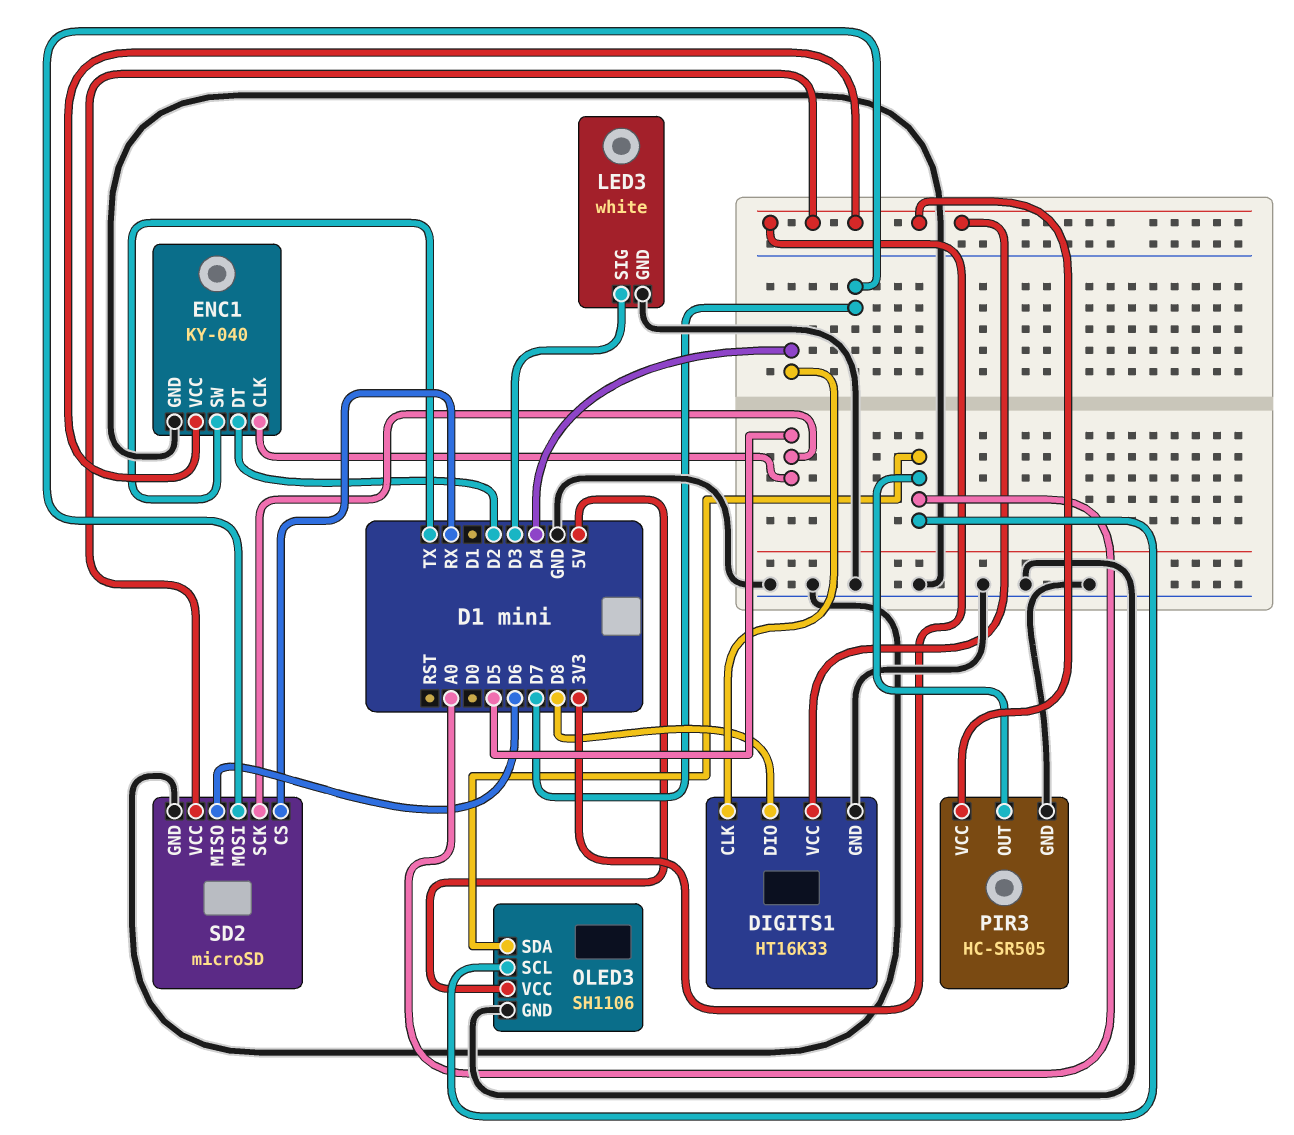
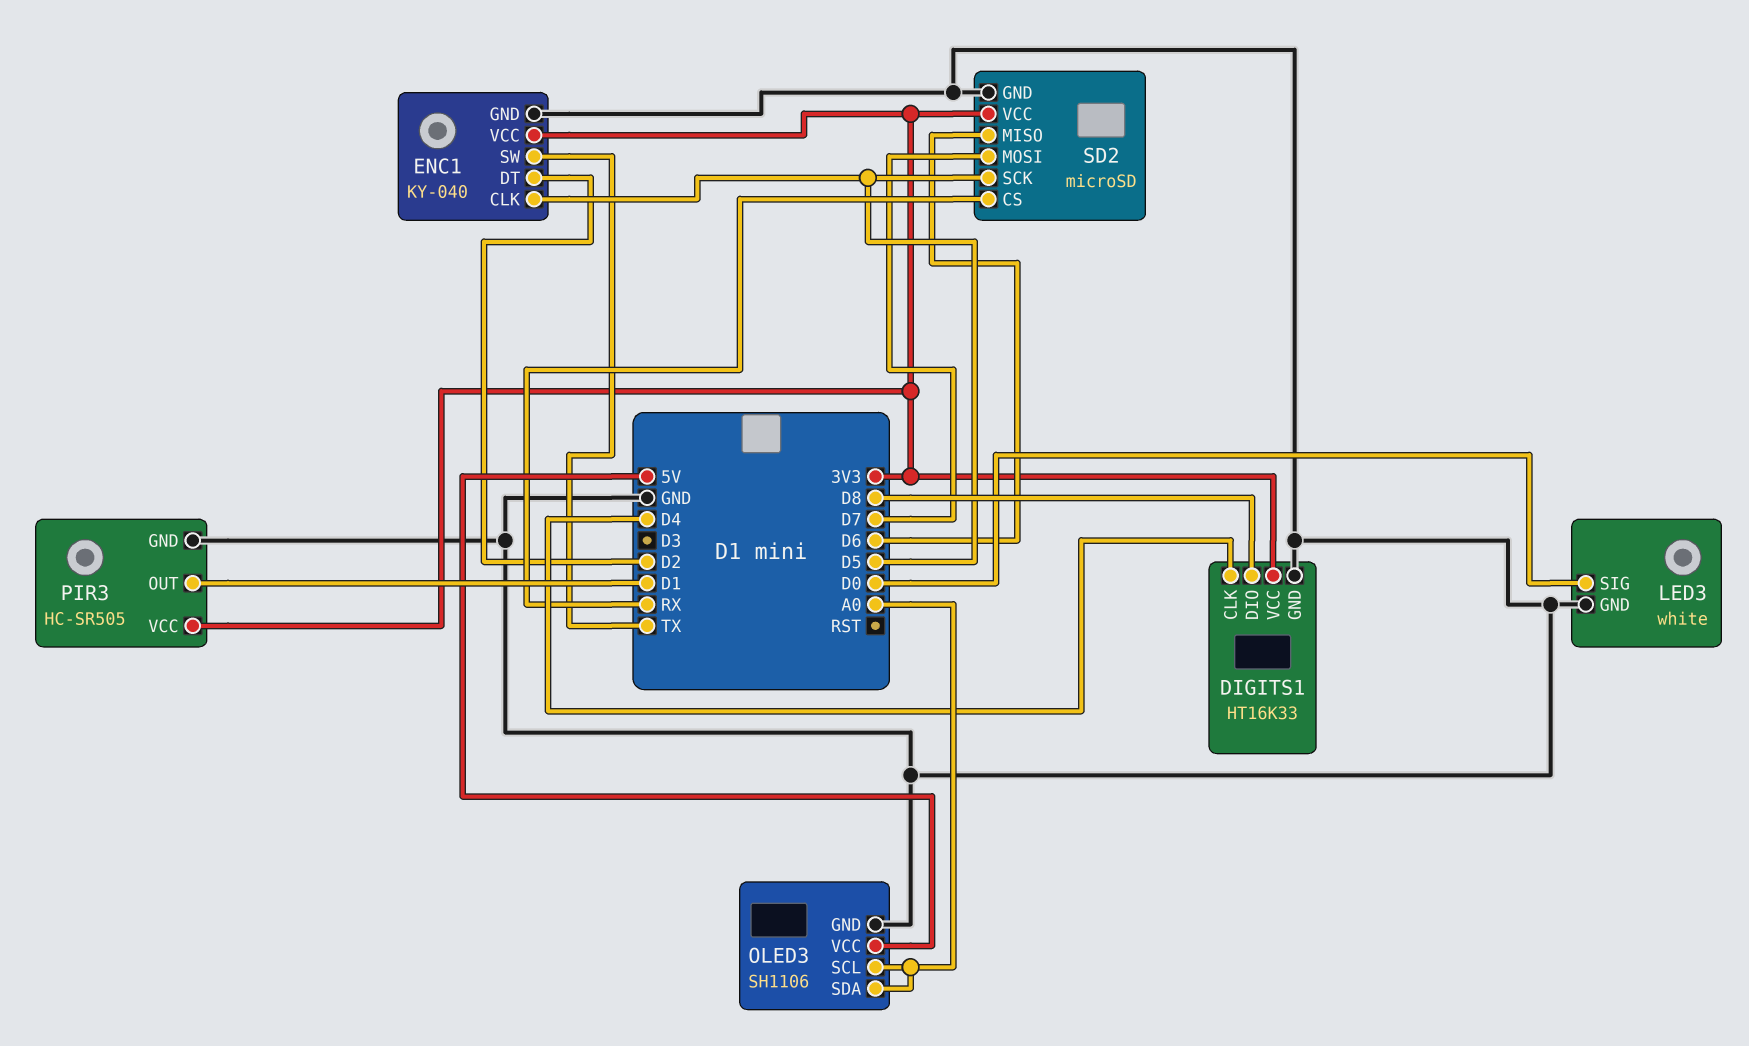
LED3 pin SIG: D3 -> D0
PIR3 pin OUT: A0 -> D1

